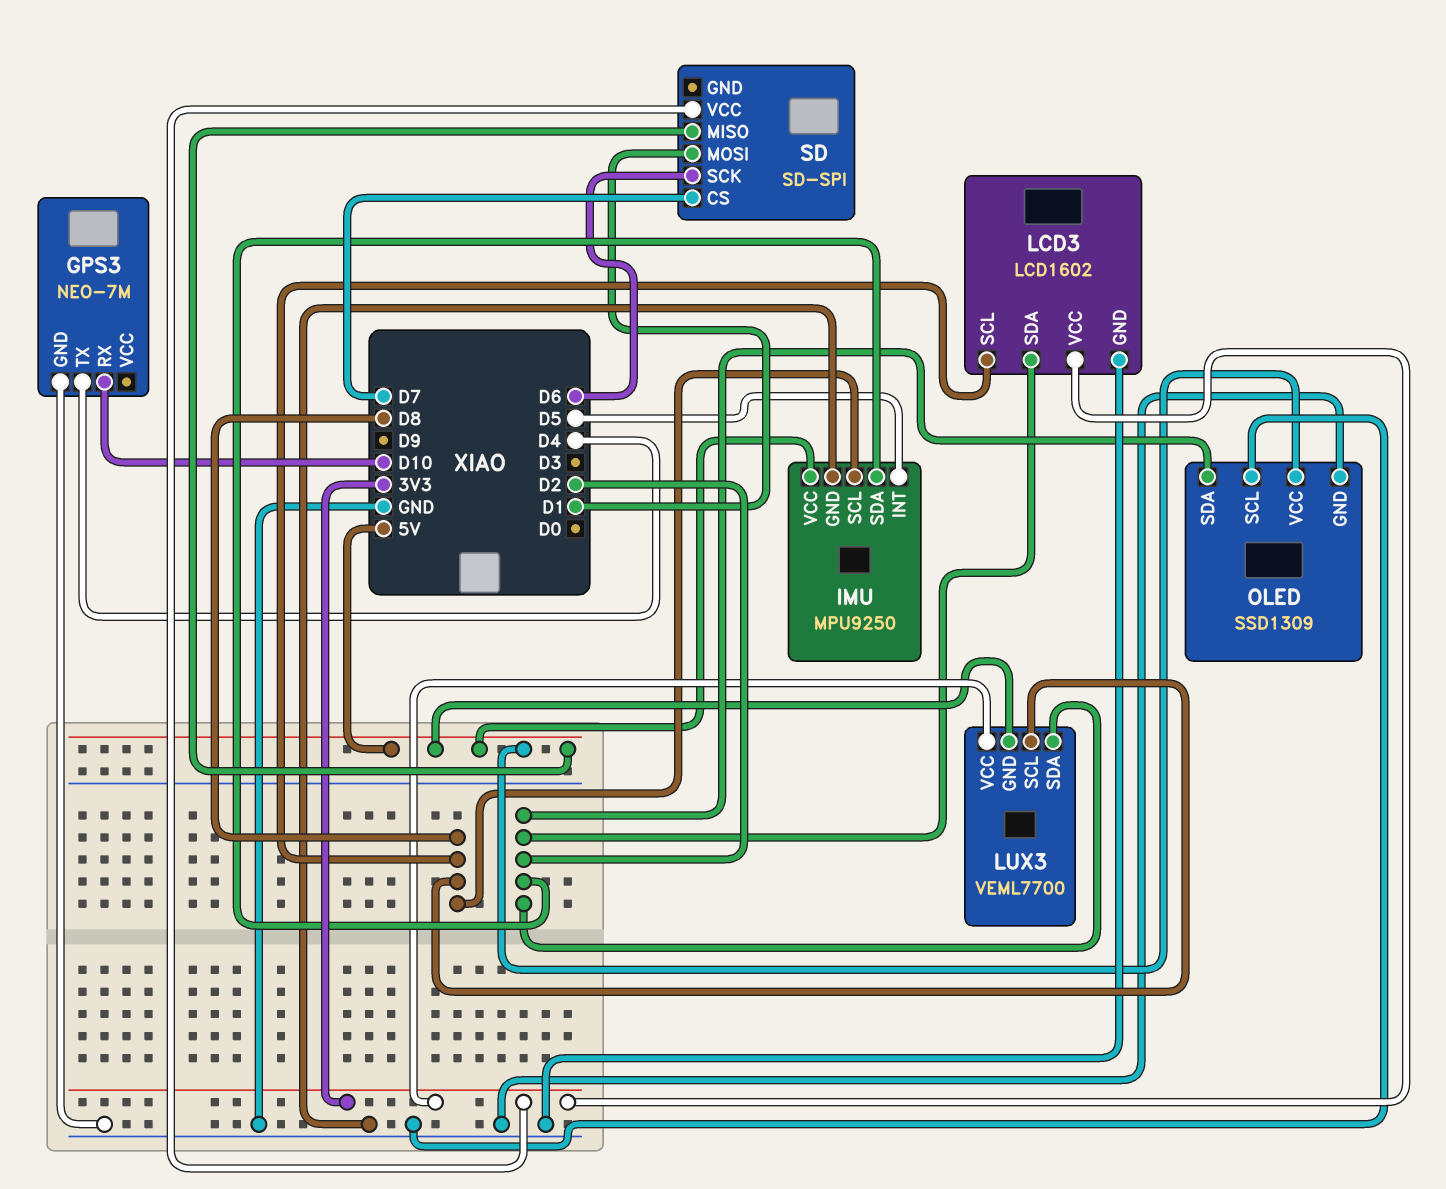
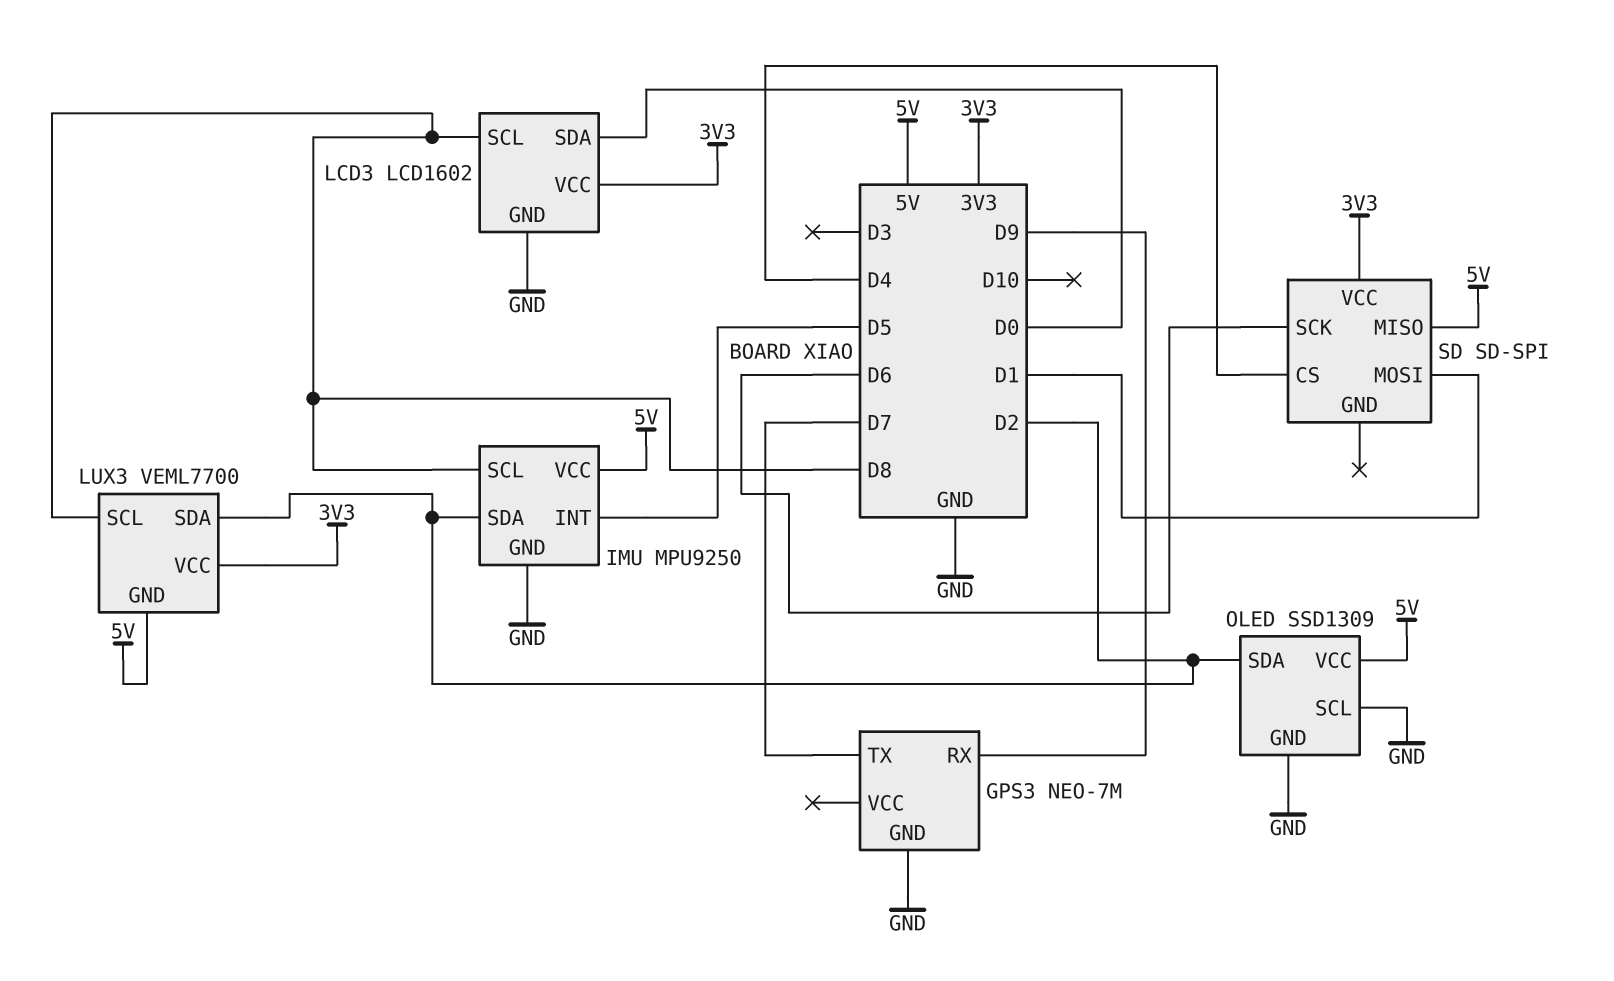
GPS3 pin RX: D10 -> D9
GPS3 pin TX: D4 -> D7
LCD3 pin SDA: D2 -> D0
SD pin CS: D7 -> D4

